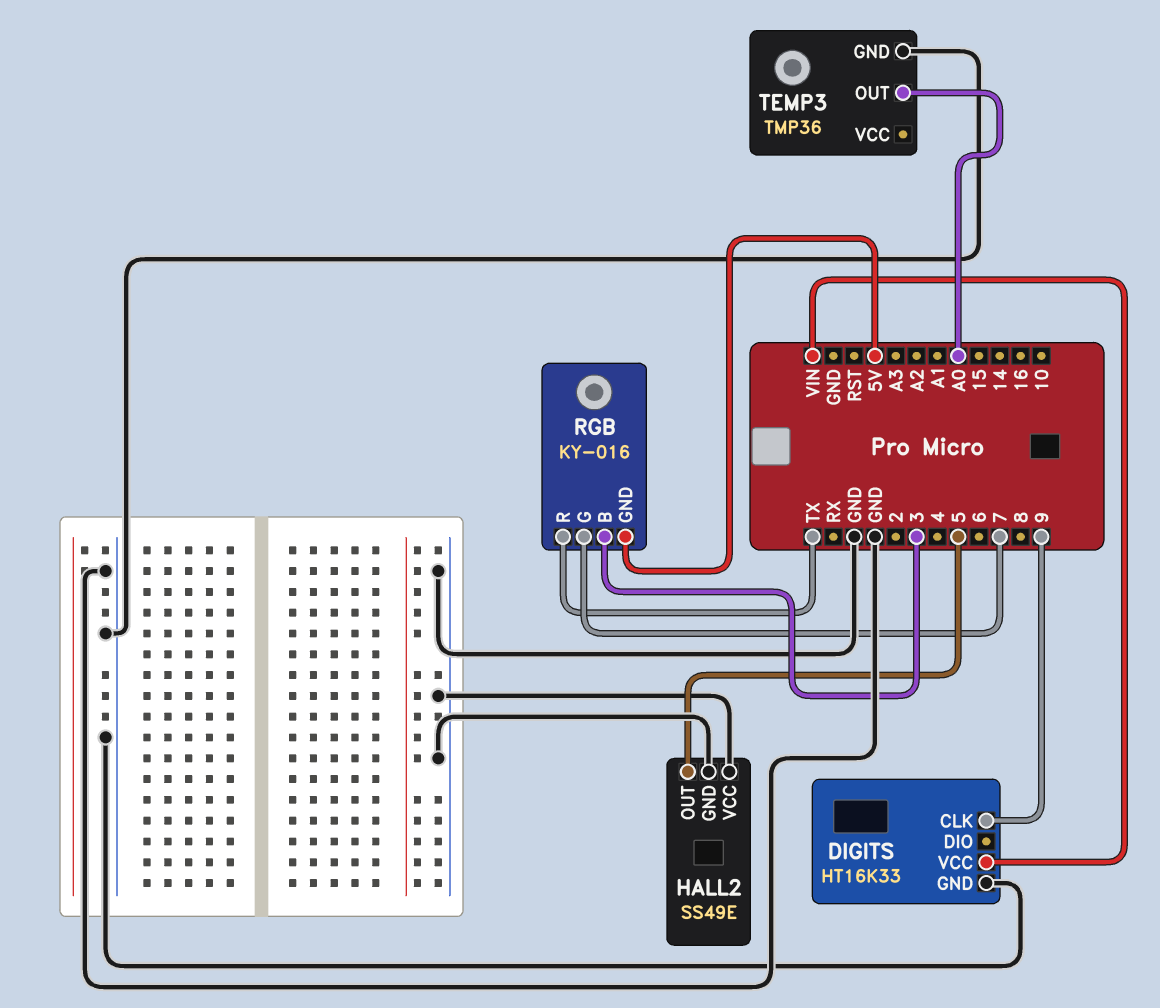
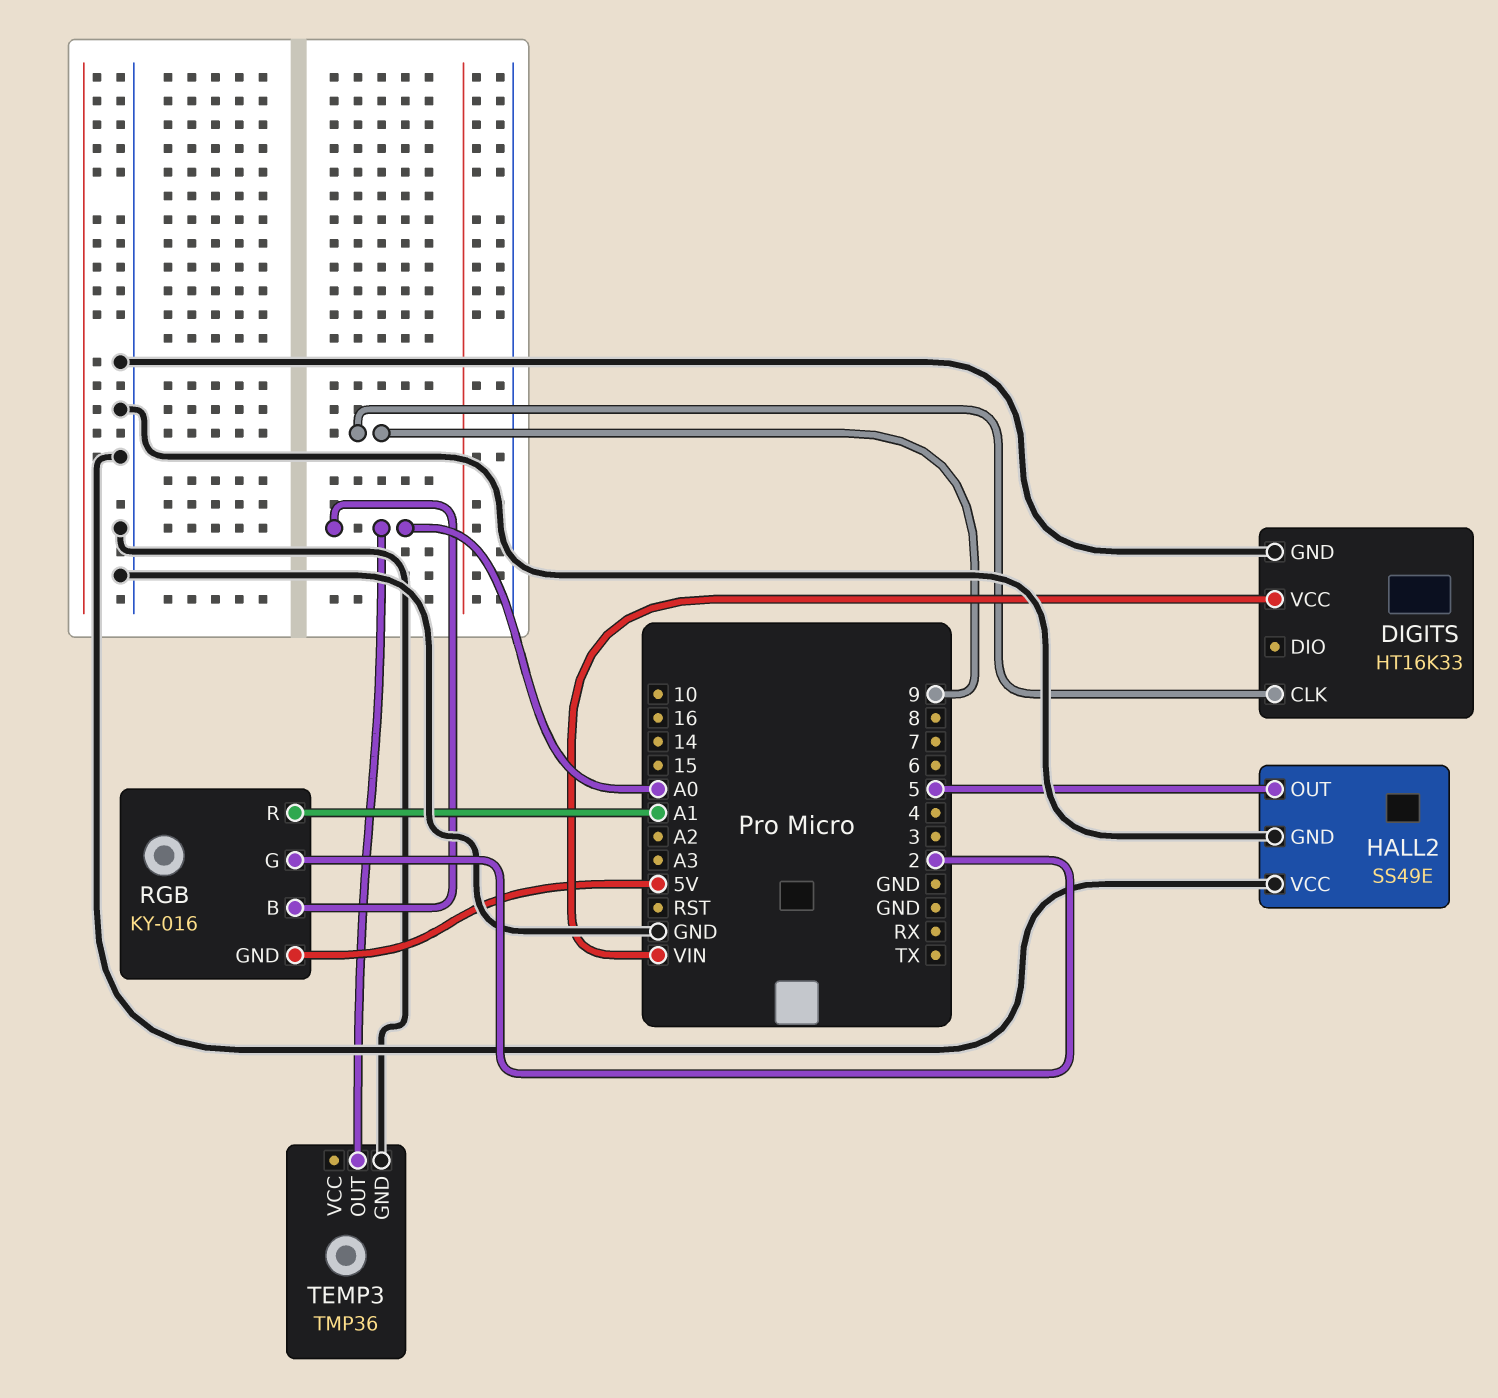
RGB pin B: 3 -> A0
RGB pin G: 7 -> 2
RGB pin R: TX -> A1

